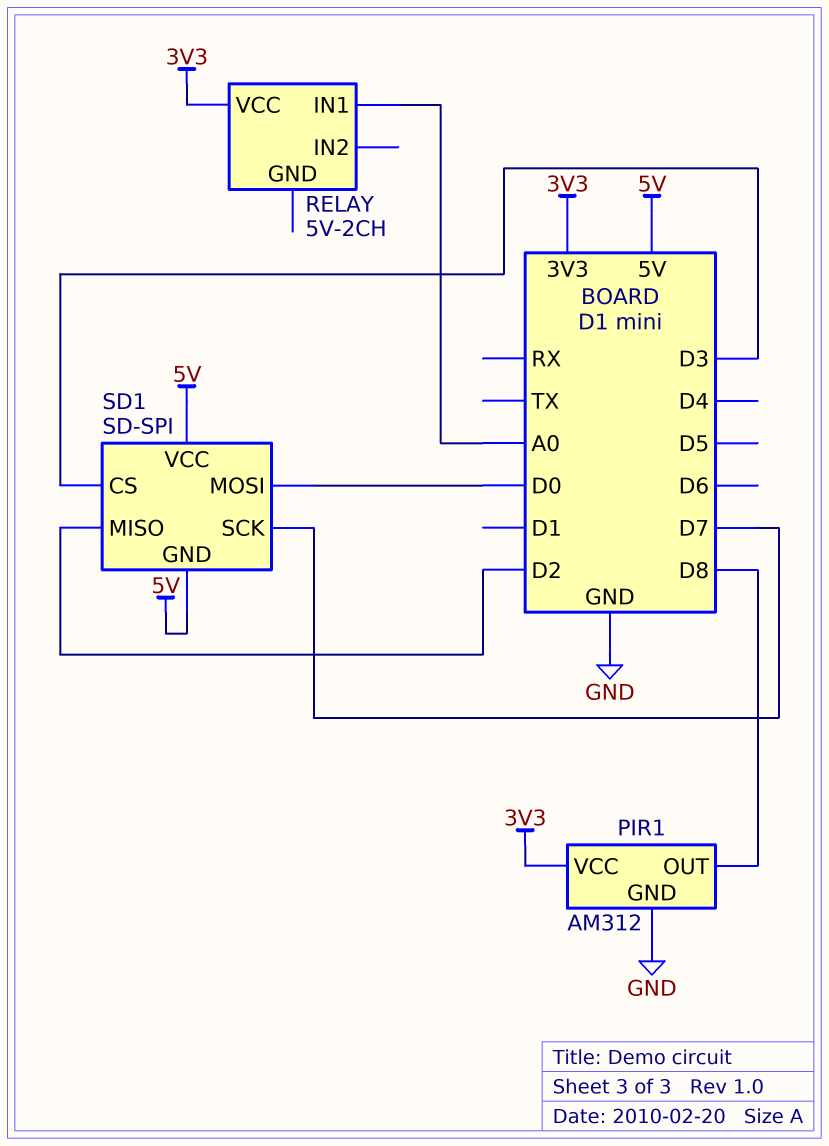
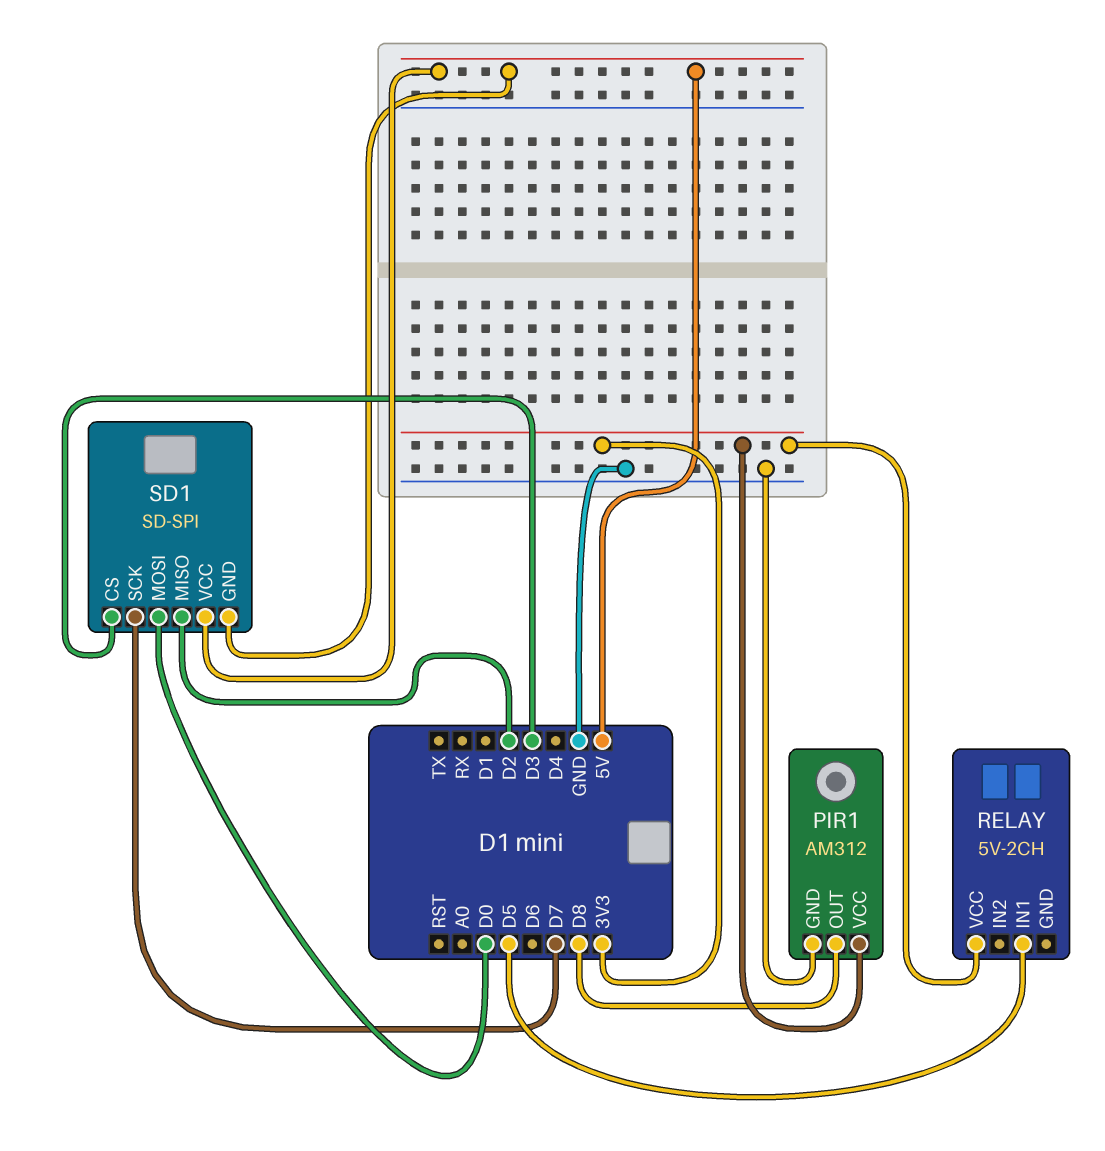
RELAY pin IN1: A0 -> D5

